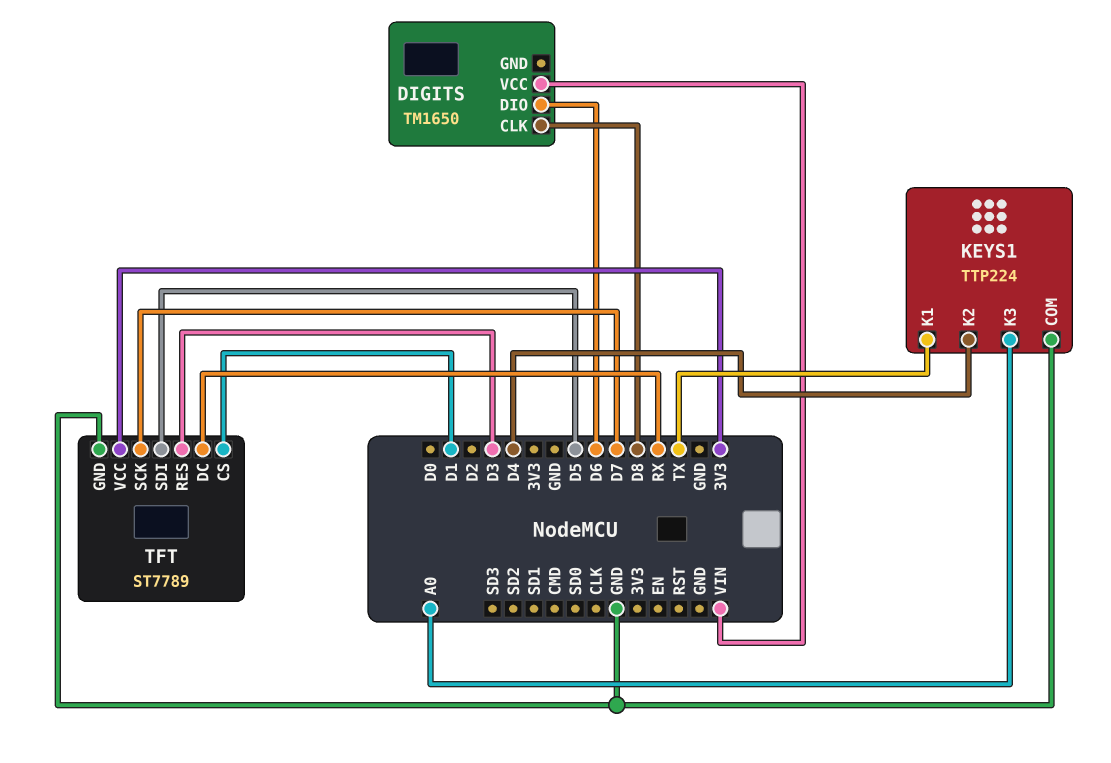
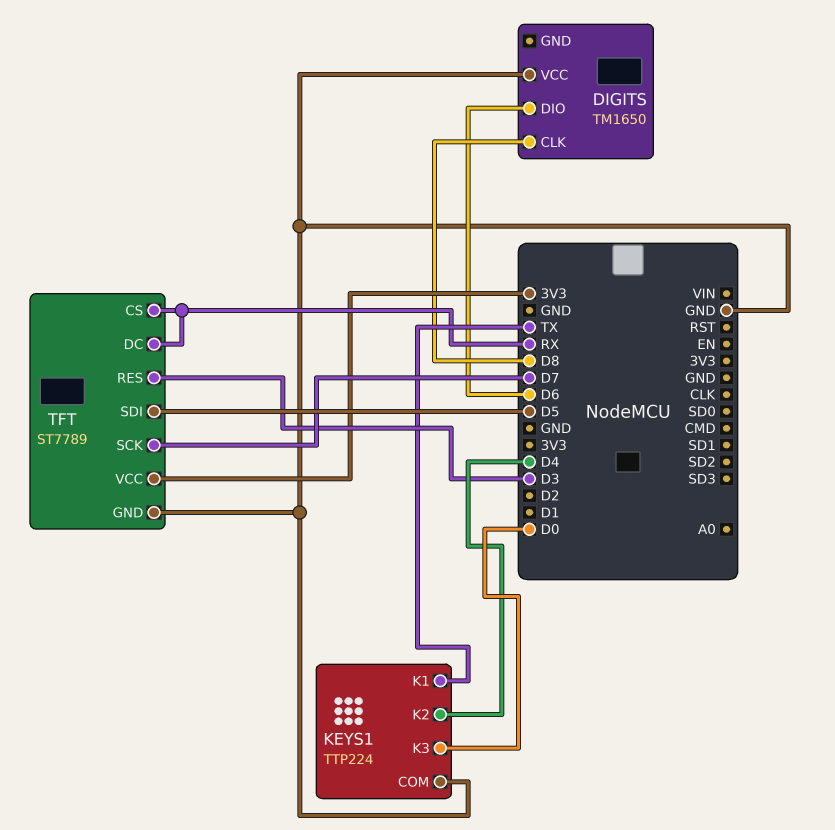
DIGITS pin VCC: VIN -> GND
KEYS1 pin K3: A0 -> D0
TFT pin CS: D1 -> RX

